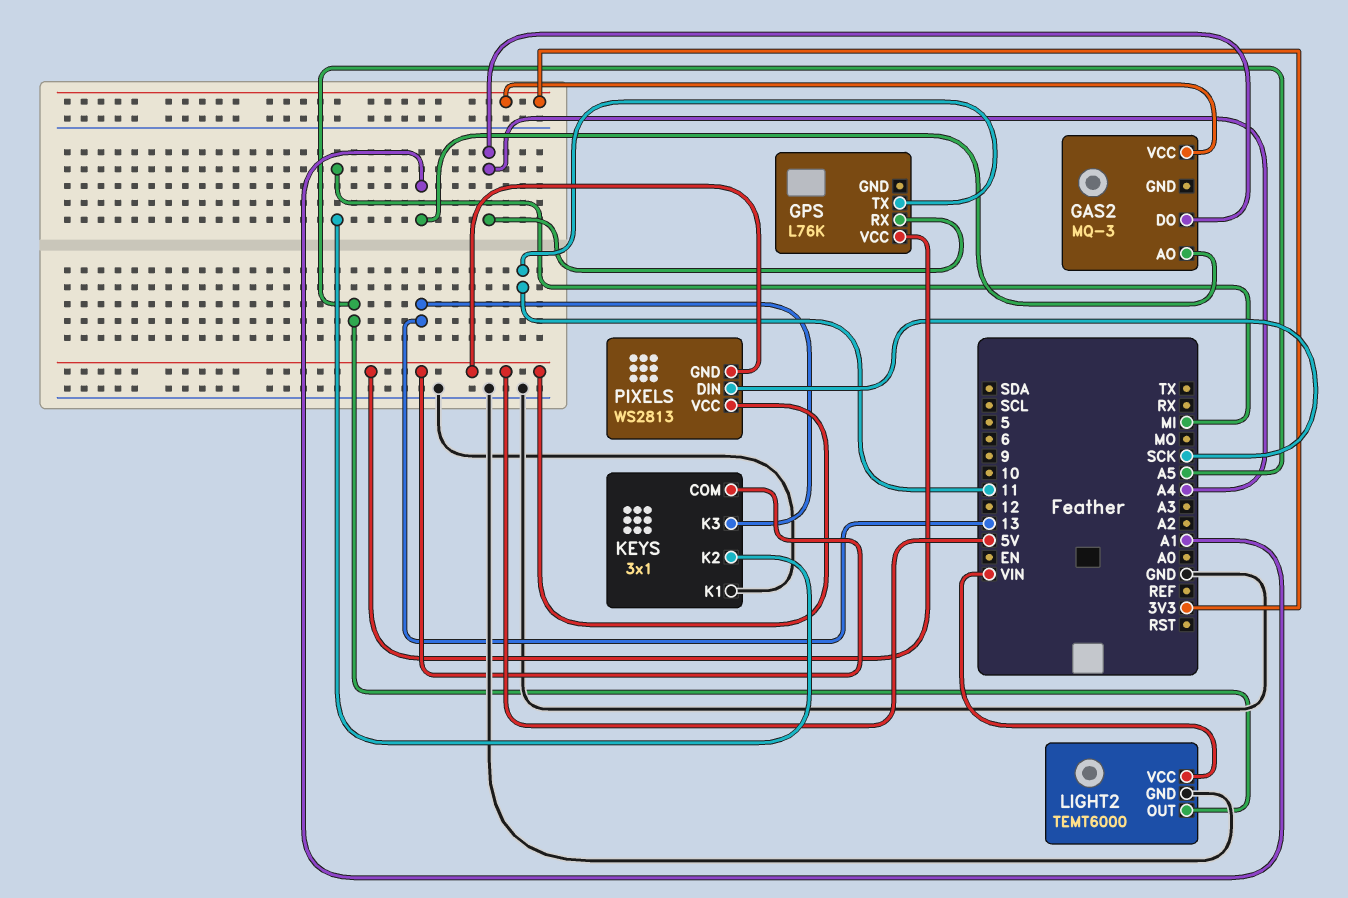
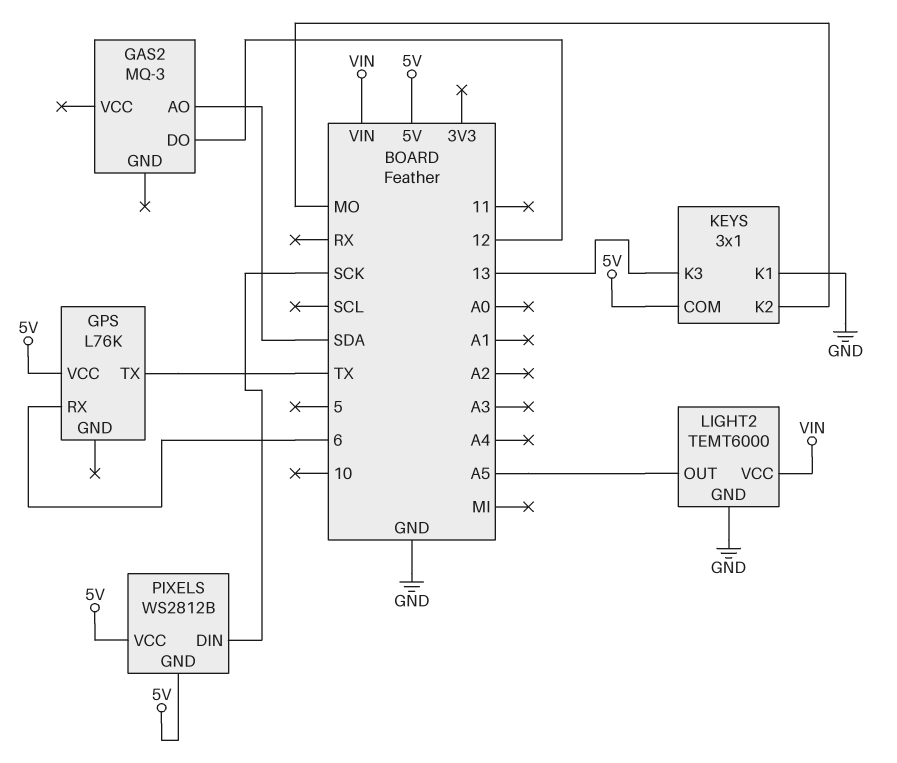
GAS2 pin AO: A1 -> SDA
GAS2 pin DO: A4 -> 12
GAS2 pin VCC: 3V3 -> none
GPS pin RX: A4 -> 6
GPS pin TX: 11 -> TX
KEYS pin K2: MI -> MO
PIXELS: WS2813 -> WS2812B

